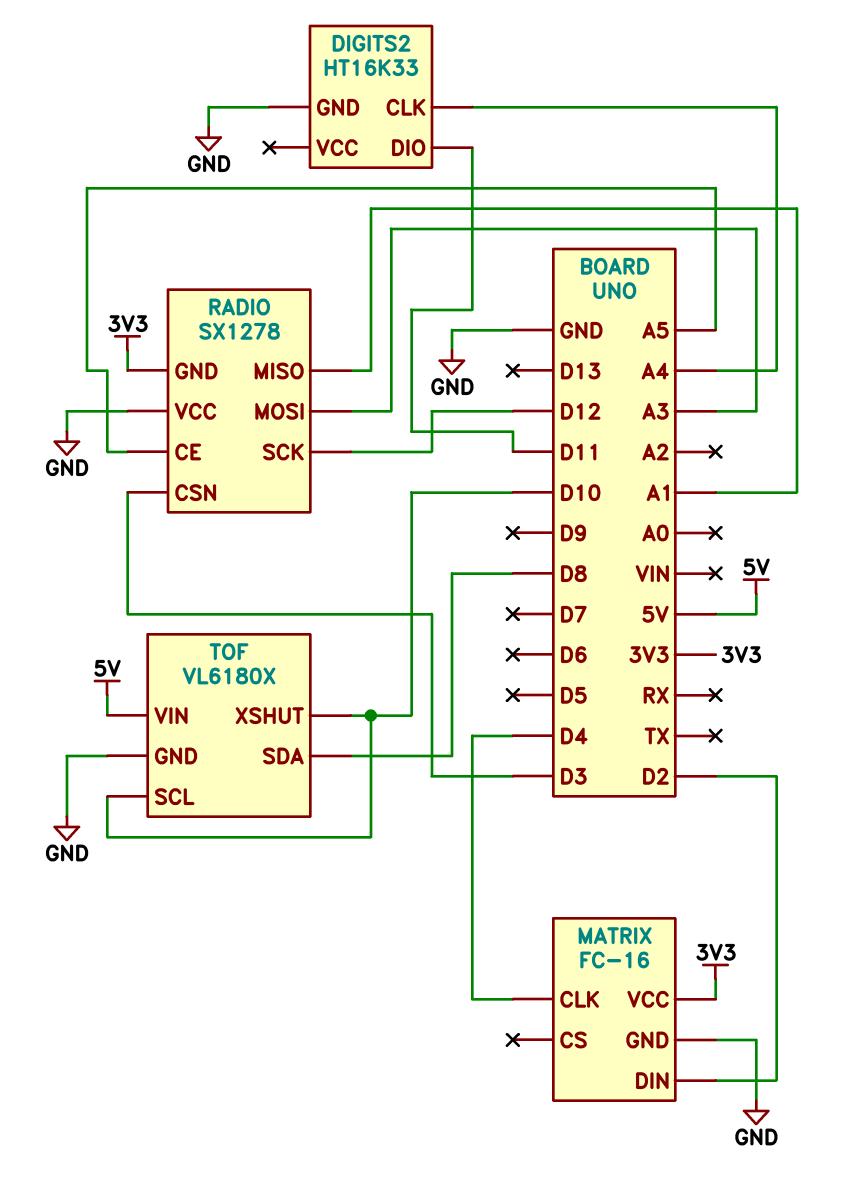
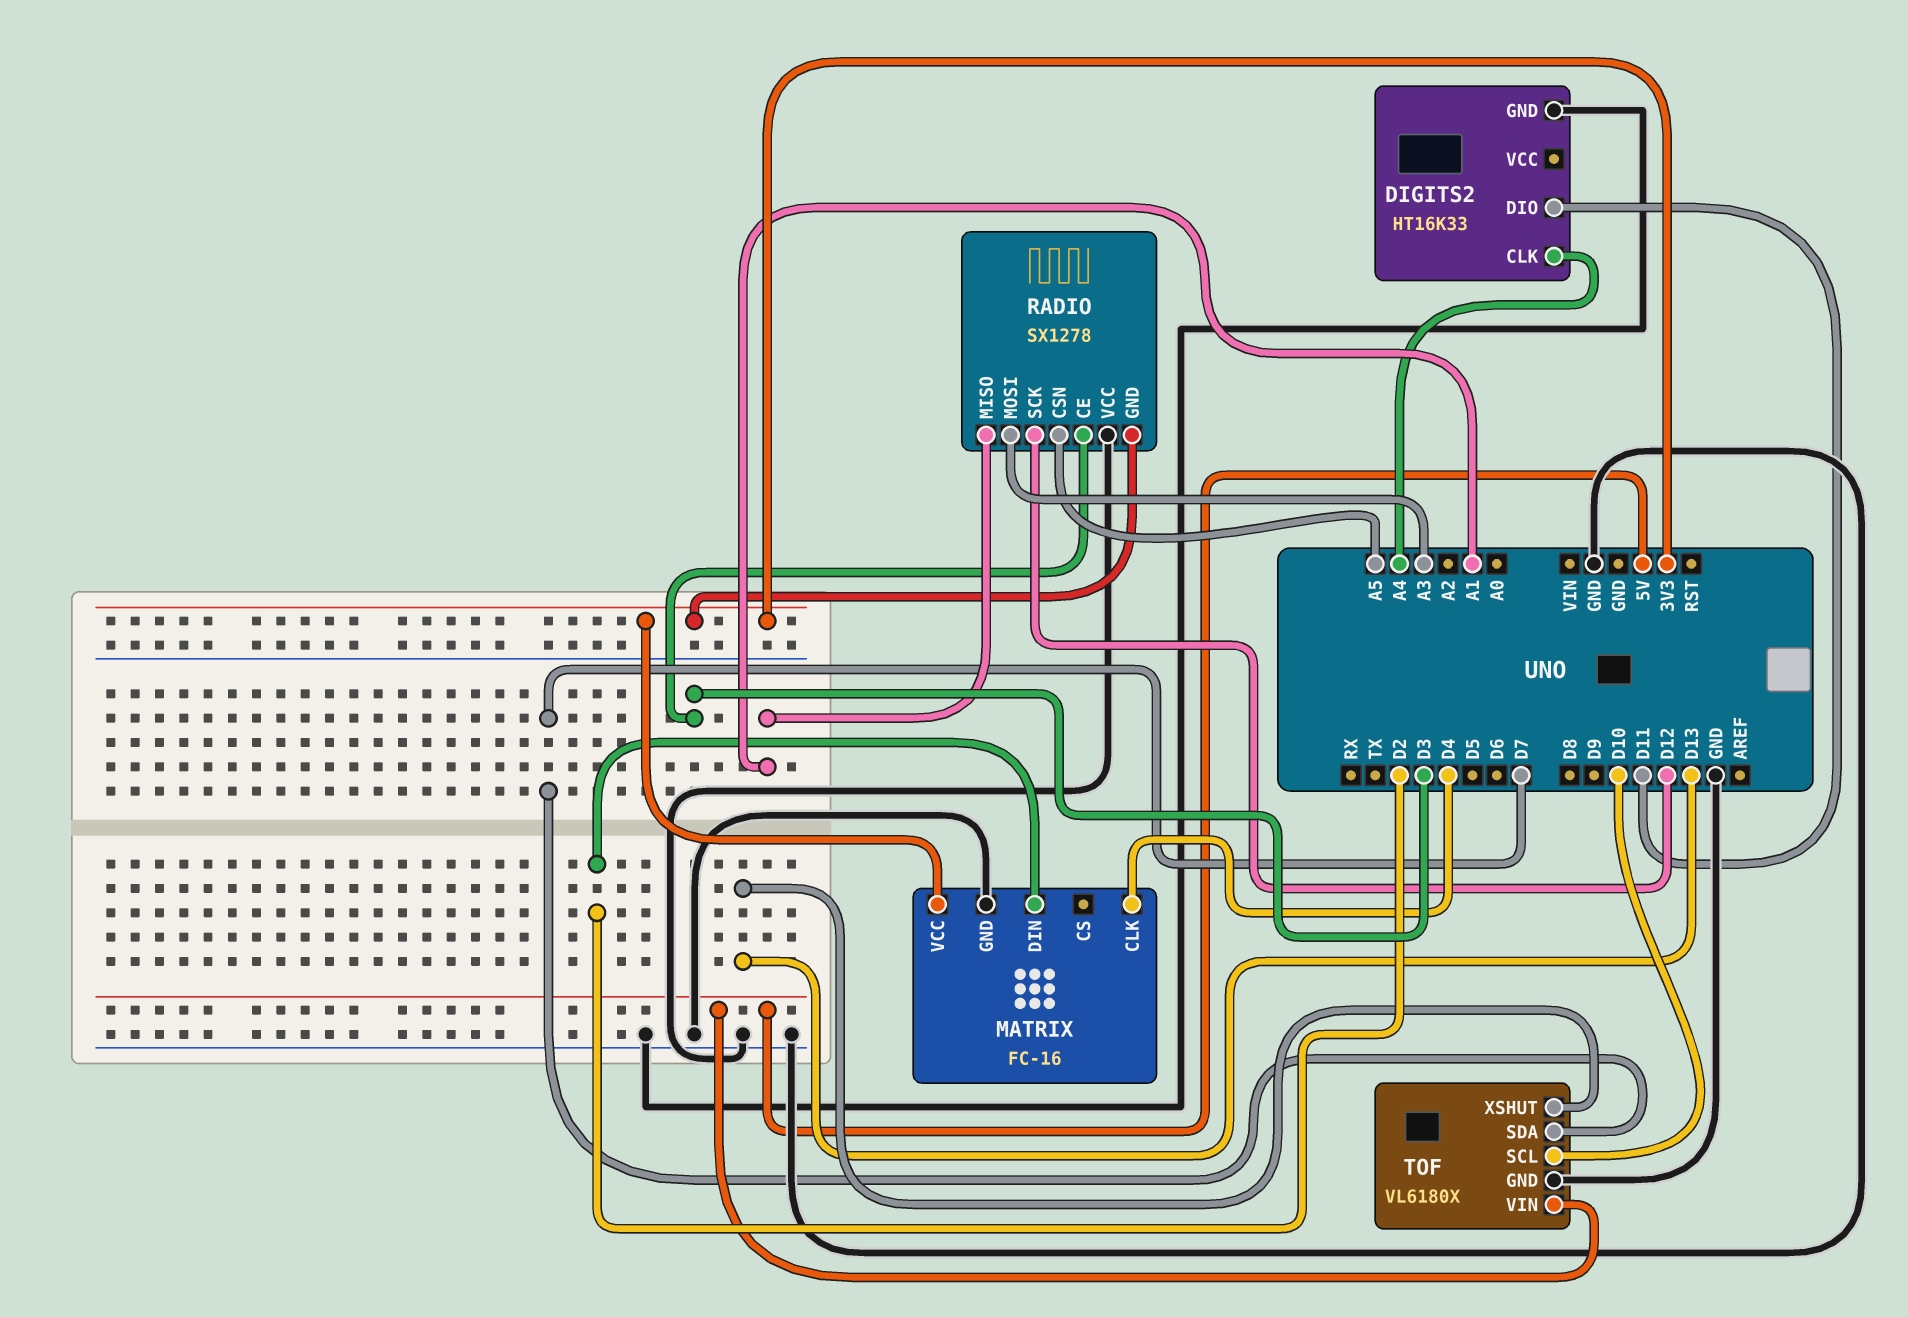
RADIO pin CE: A5 -> D3
RADIO pin CSN: D3 -> A5
TOF pin SDA: D8 -> D7
TOF pin XSHUT: D10 -> D13

